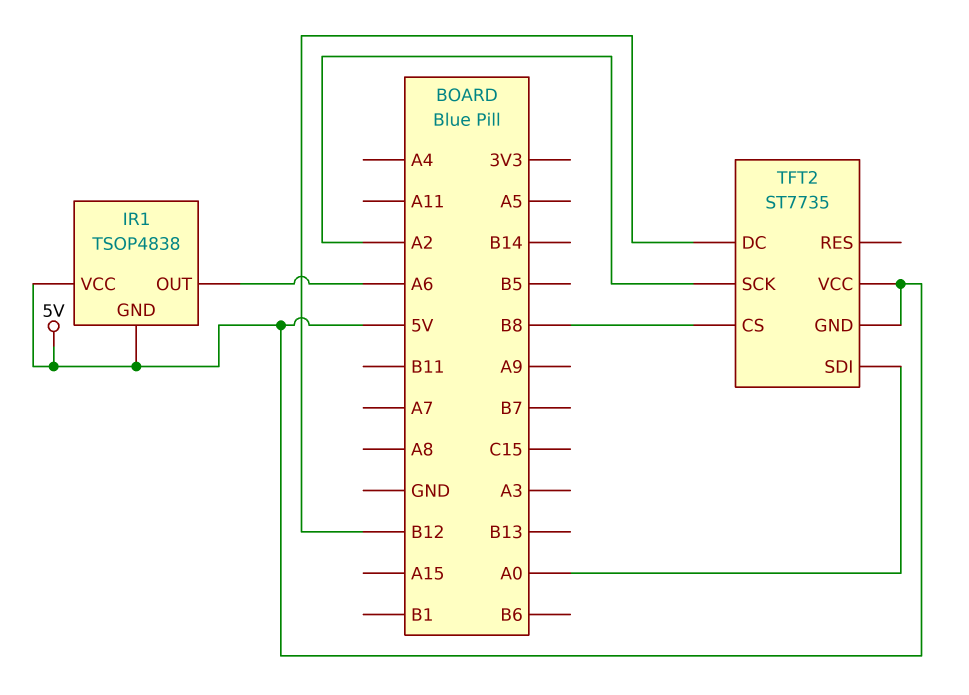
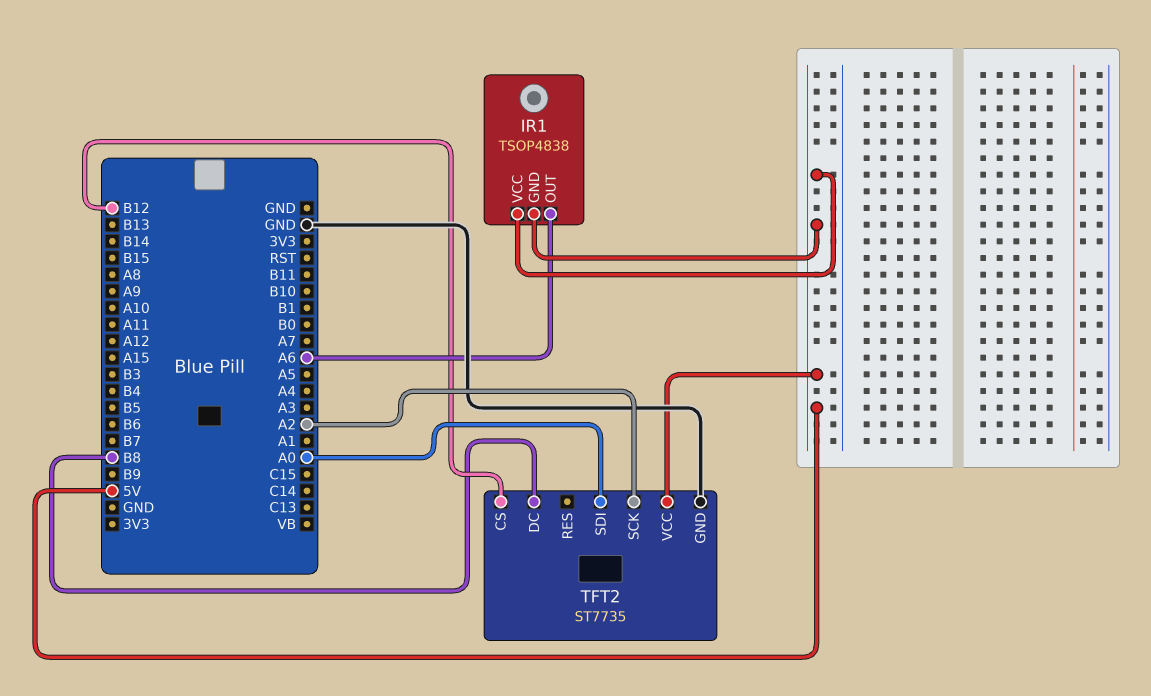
TFT2 pin CS: B8 -> B12
TFT2 pin DC: B12 -> B8
TFT2 pin GND: 5V -> GND

